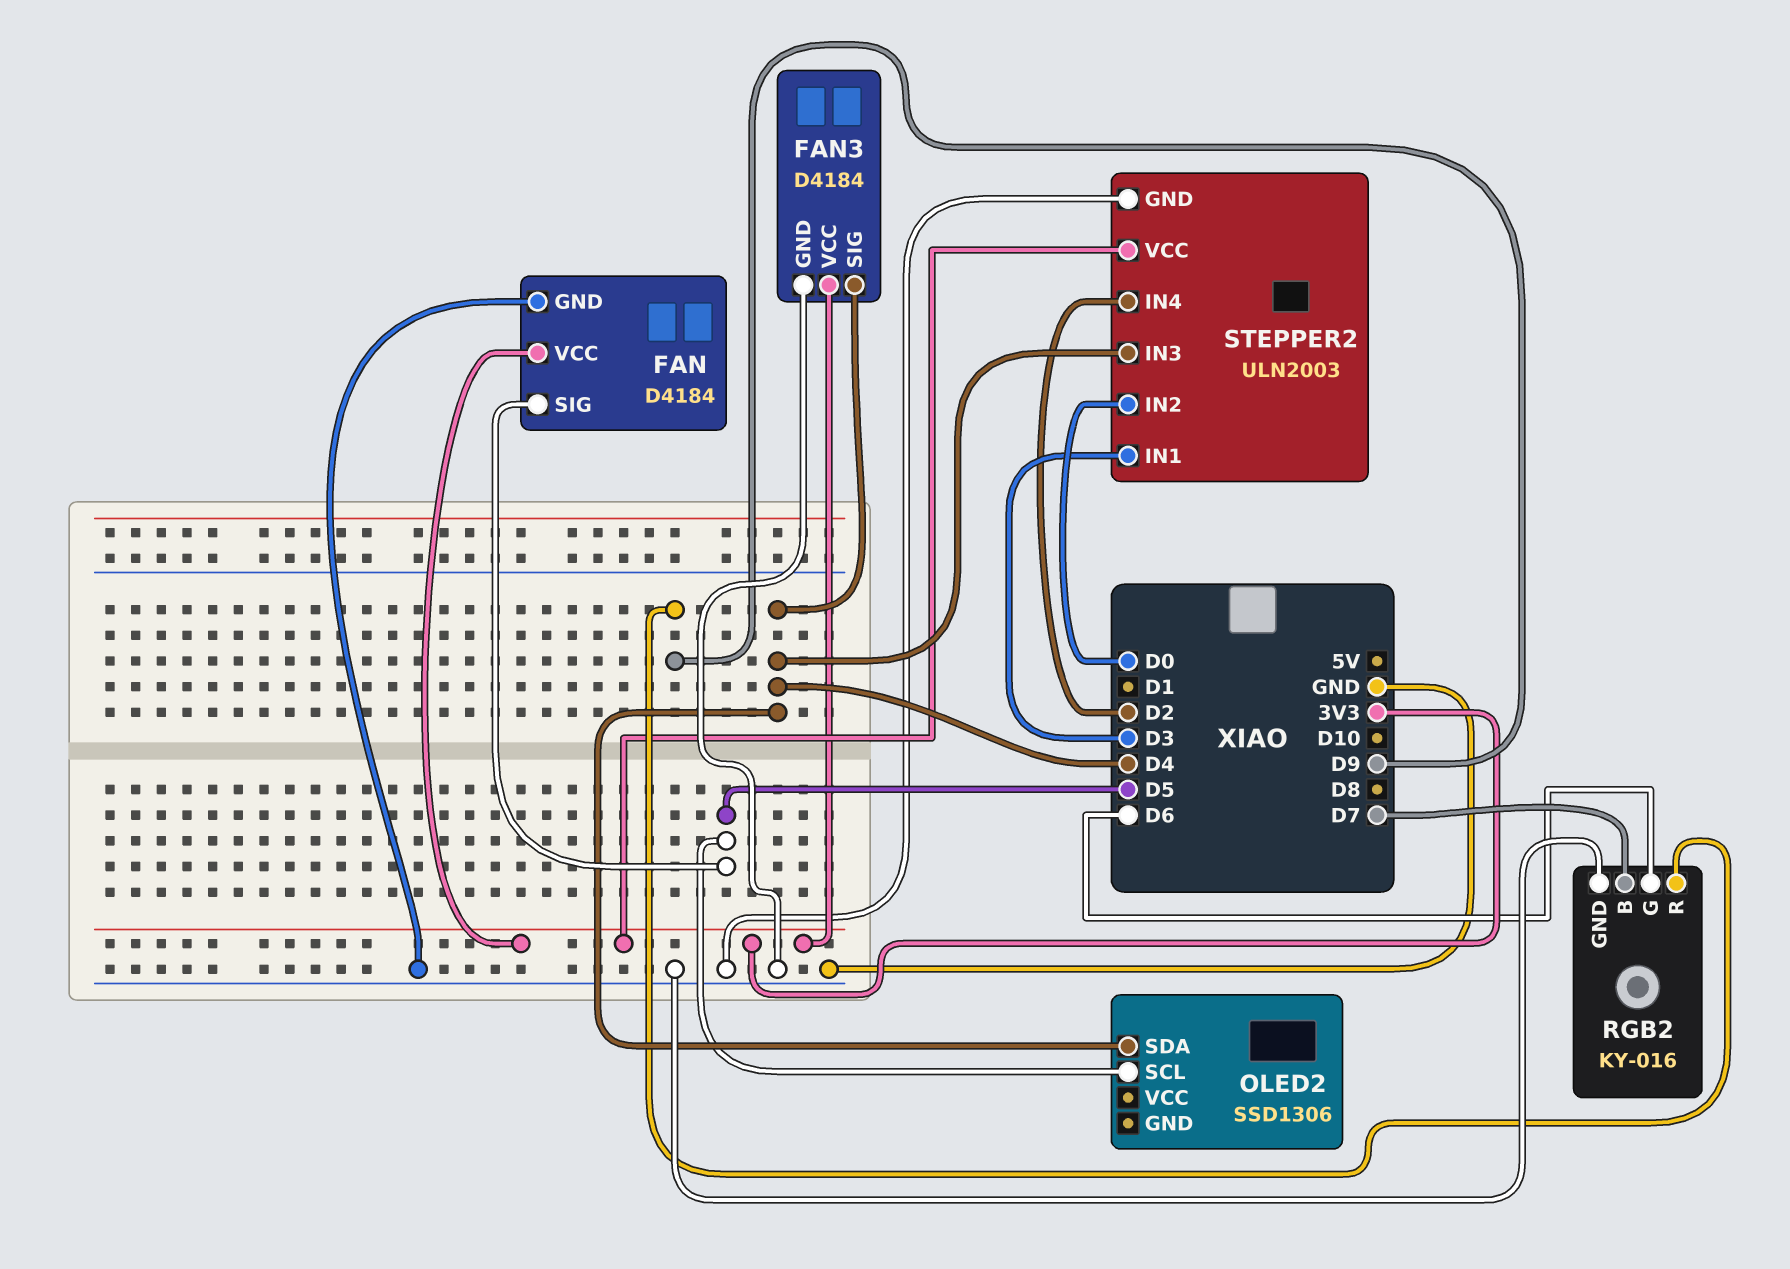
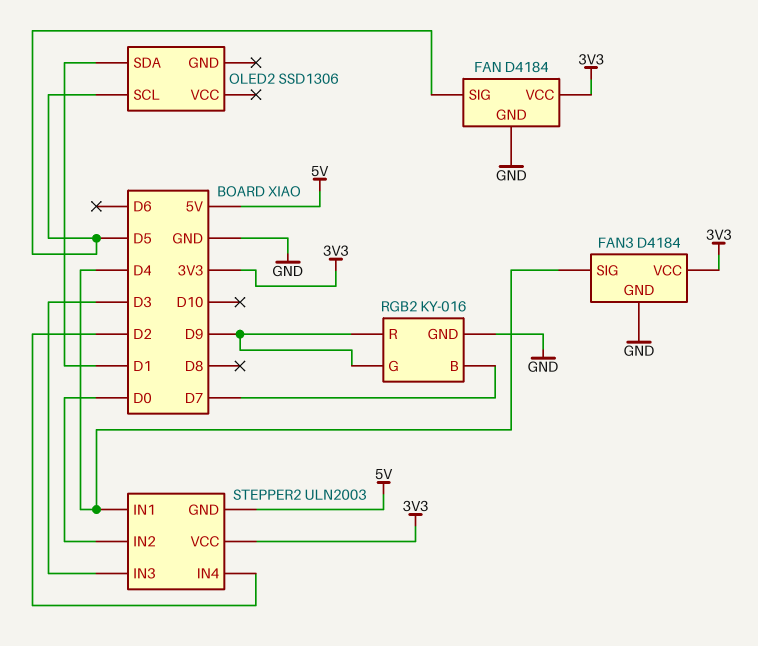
OLED2 pin SDA: D4 -> D1
RGB2 pin G: D6 -> D9
STEPPER2 pin GND: GND -> 5V
STEPPER2 pin IN1: D3 -> D4
STEPPER2 pin IN3: D4 -> D3

